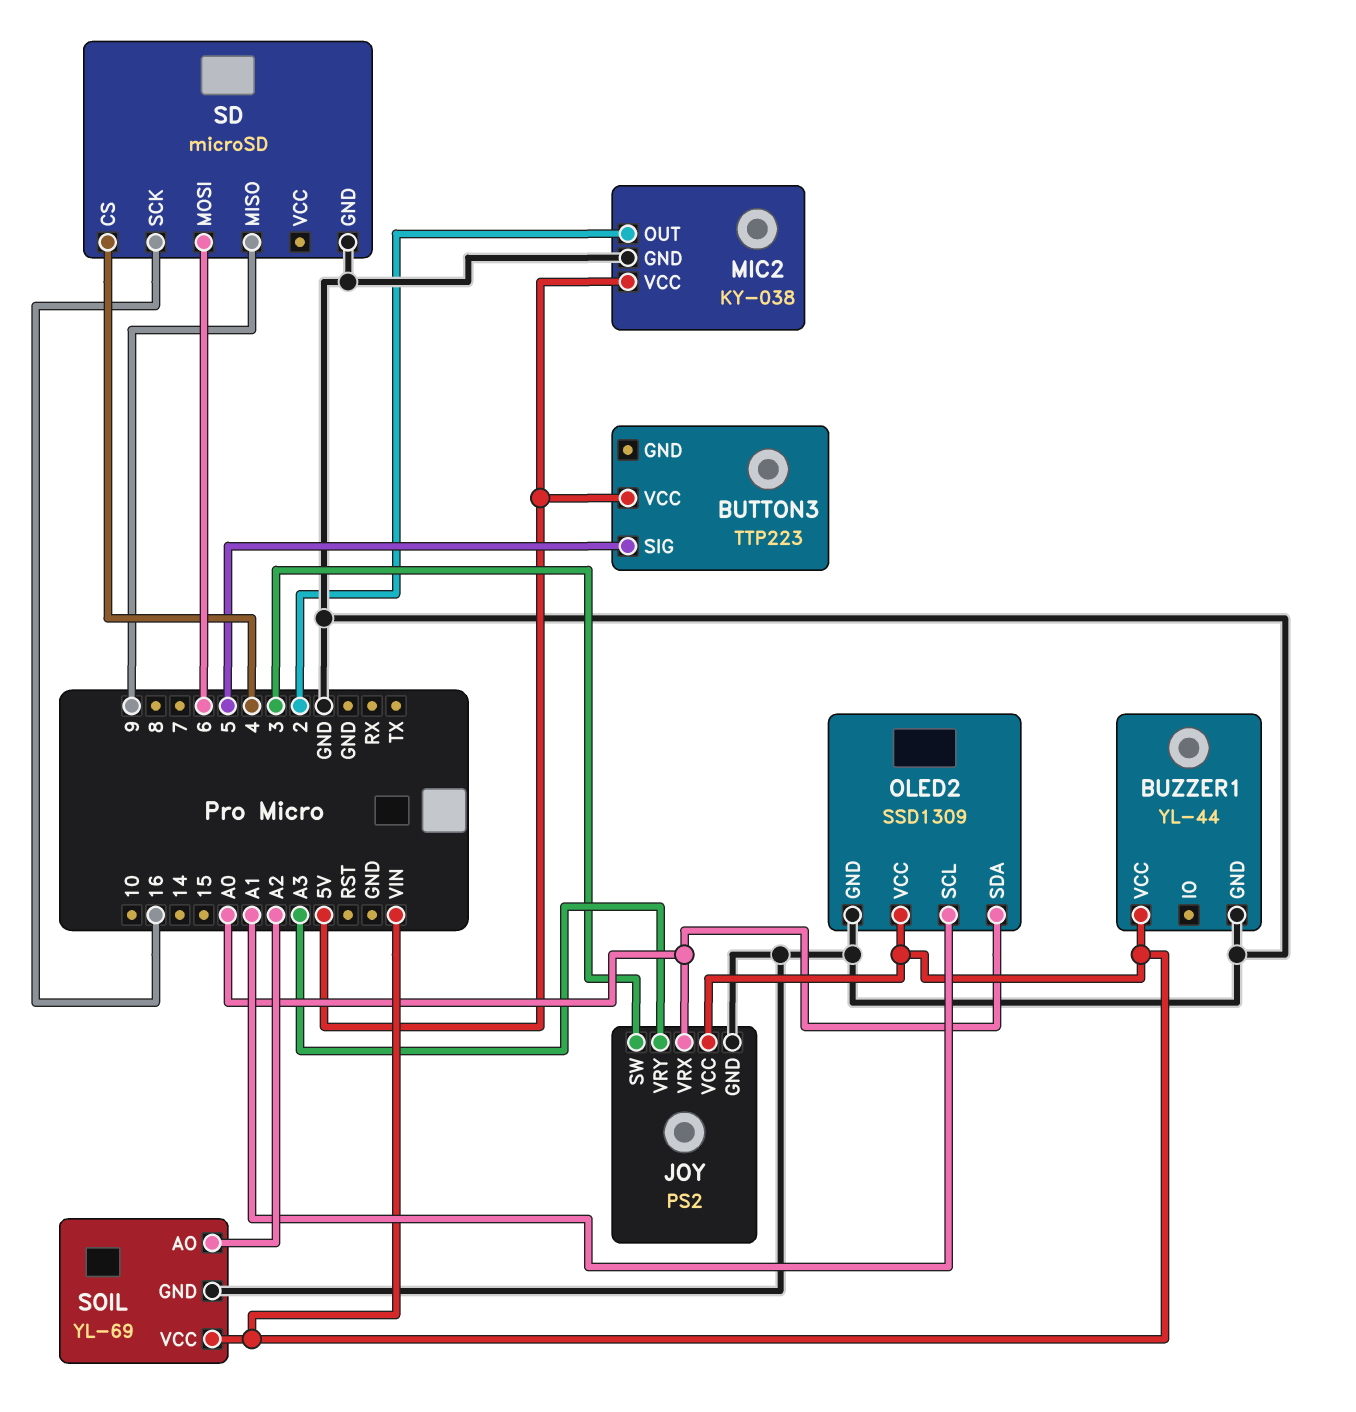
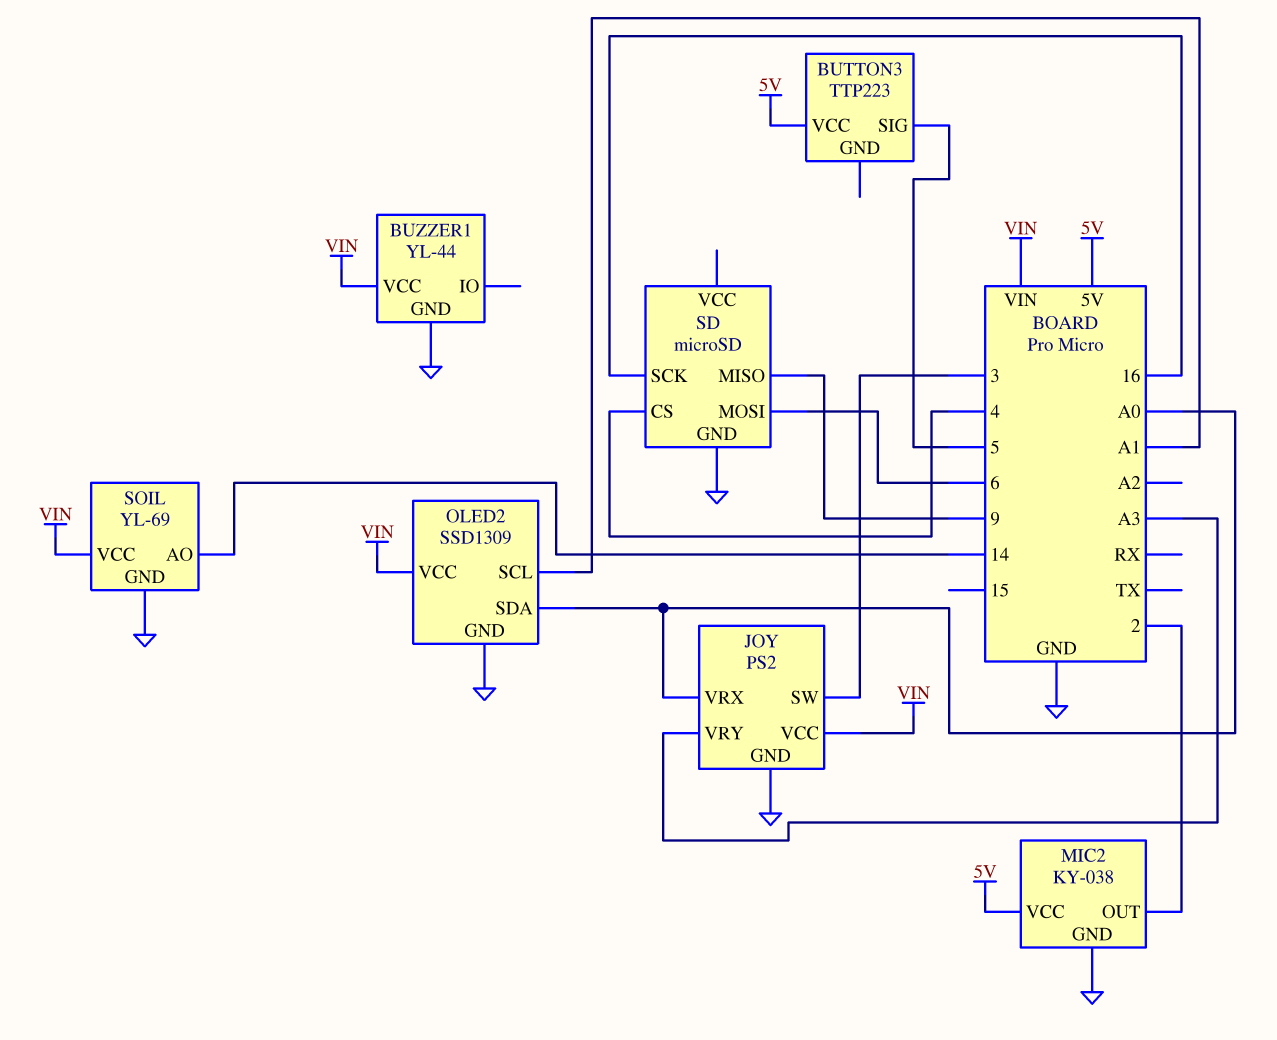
SOIL pin AO: A2 -> 14

